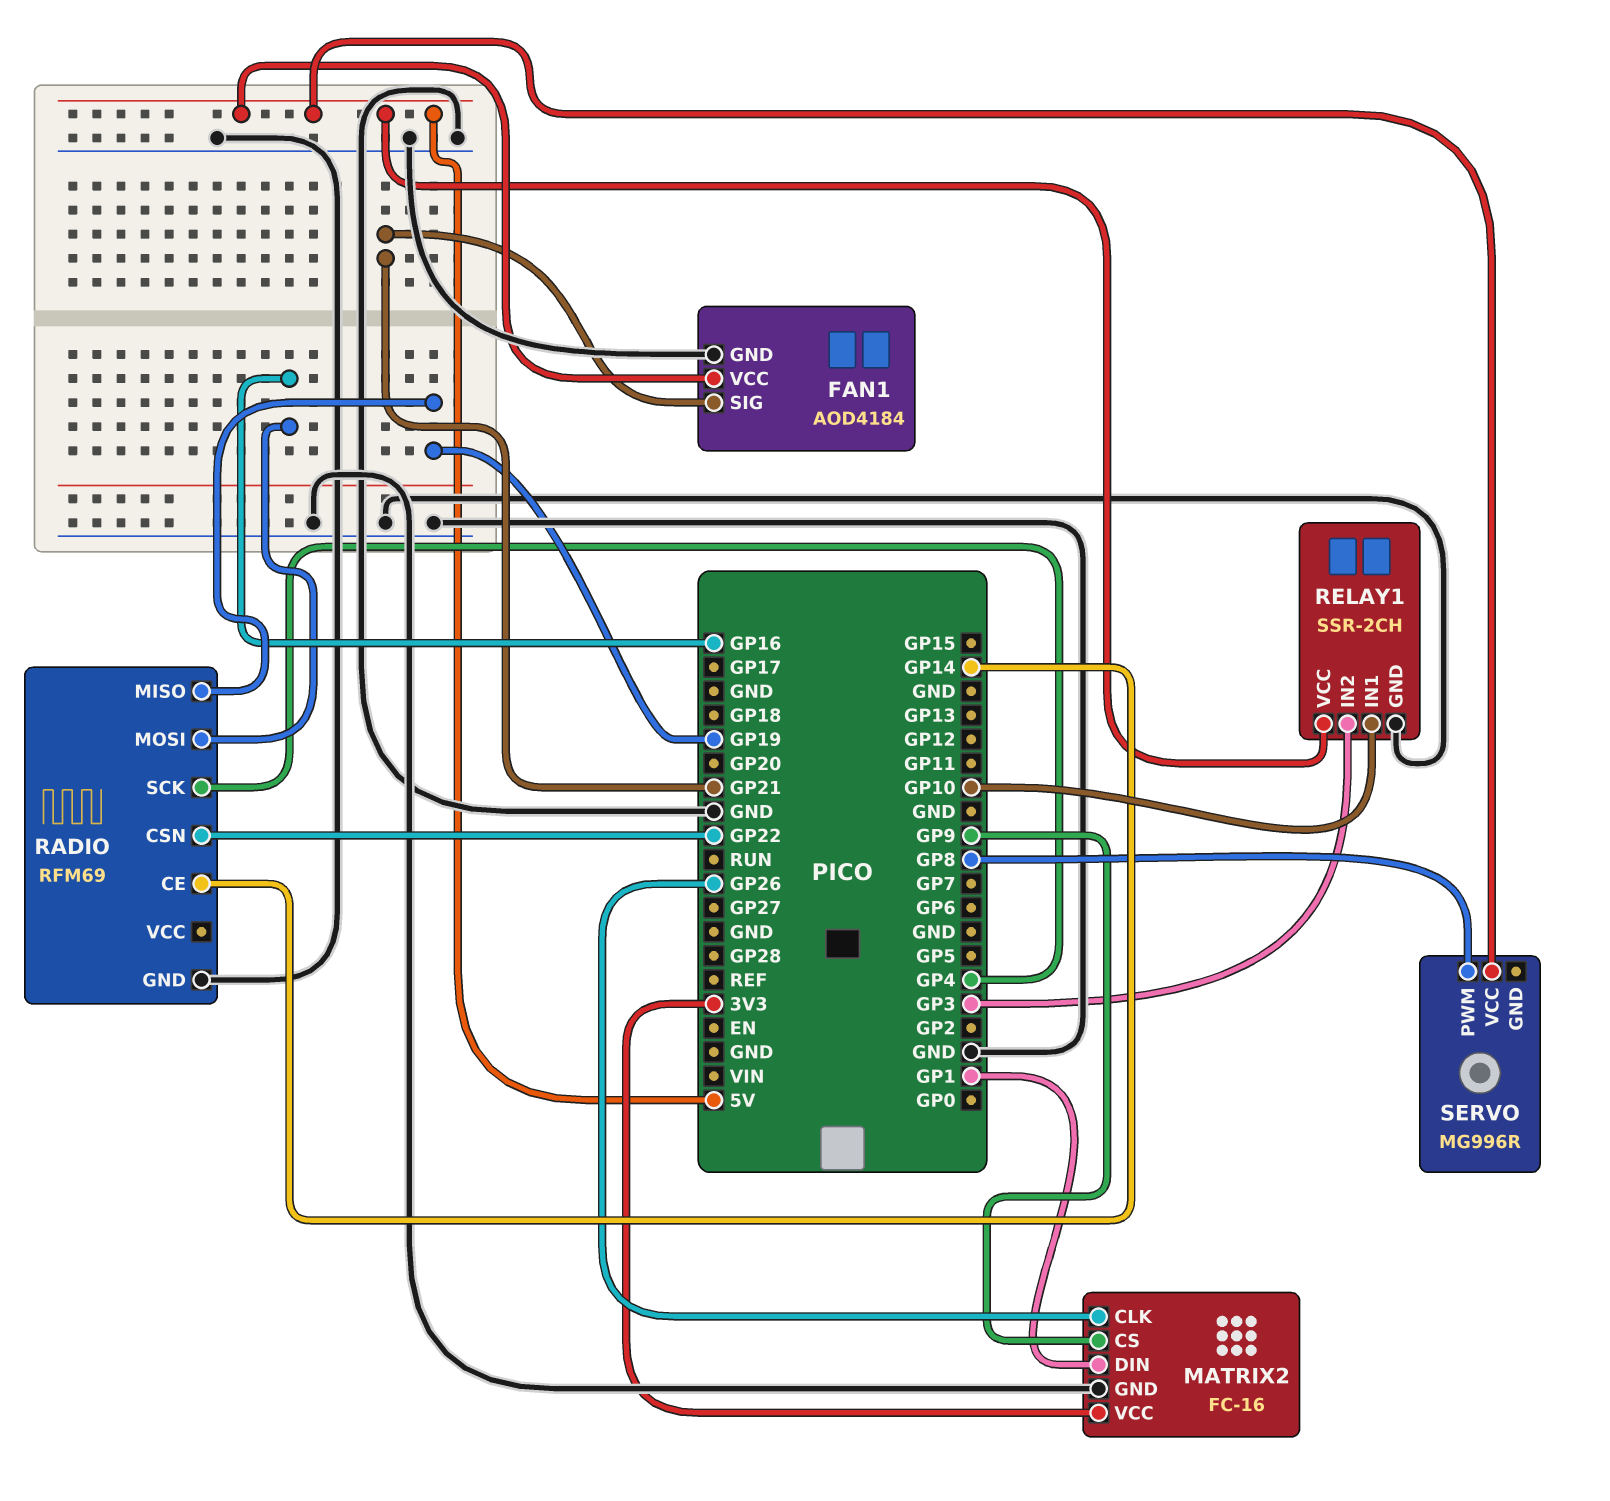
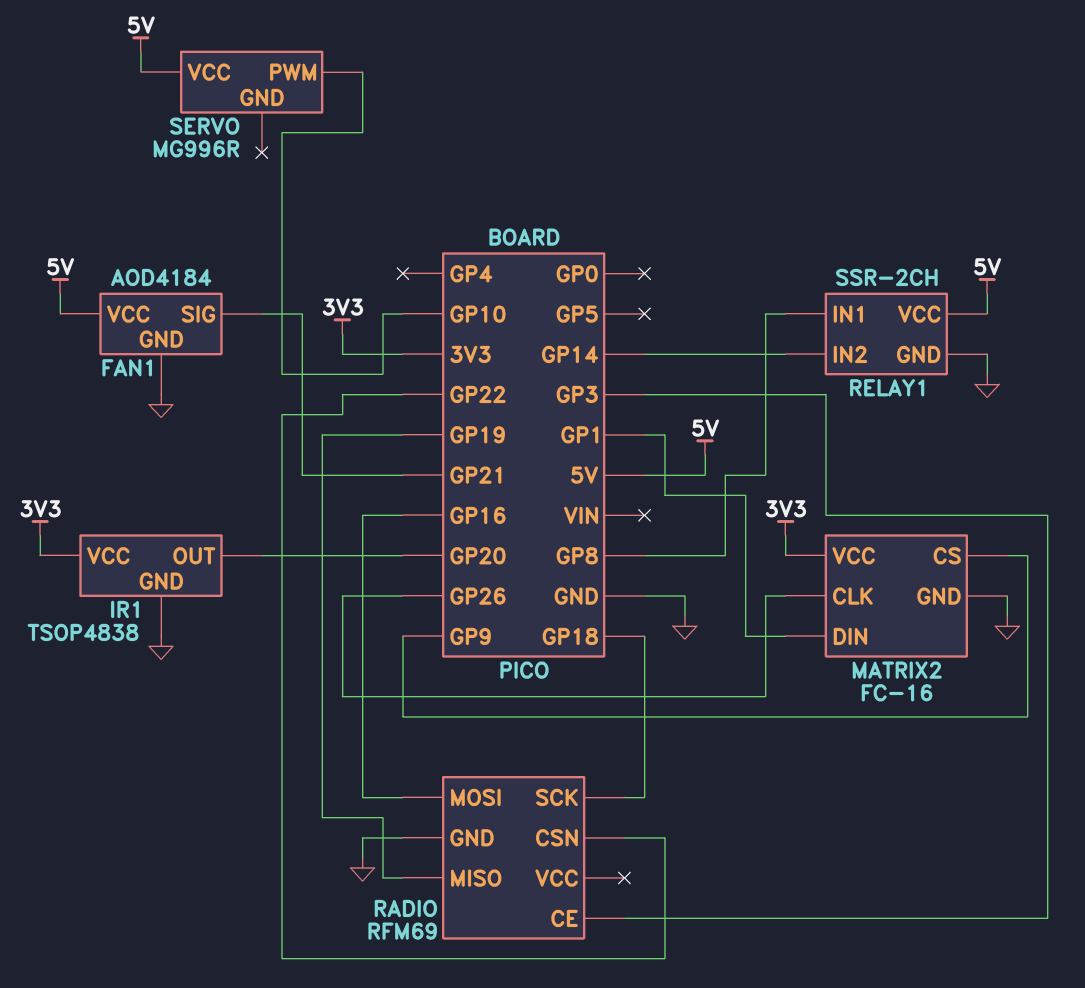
IR1: none -> TSOP4838
IR1 pin GND: none -> GND
IR1 pin OUT: none -> GP20
IR1 pin VCC: none -> 3V3
RADIO pin CE: GP14 -> GP3
RADIO pin SCK: GP4 -> GP18
RELAY1 pin IN1: GP10 -> GP8
RELAY1 pin IN2: GP3 -> GP14
SERVO pin PWM: GP8 -> GP10

